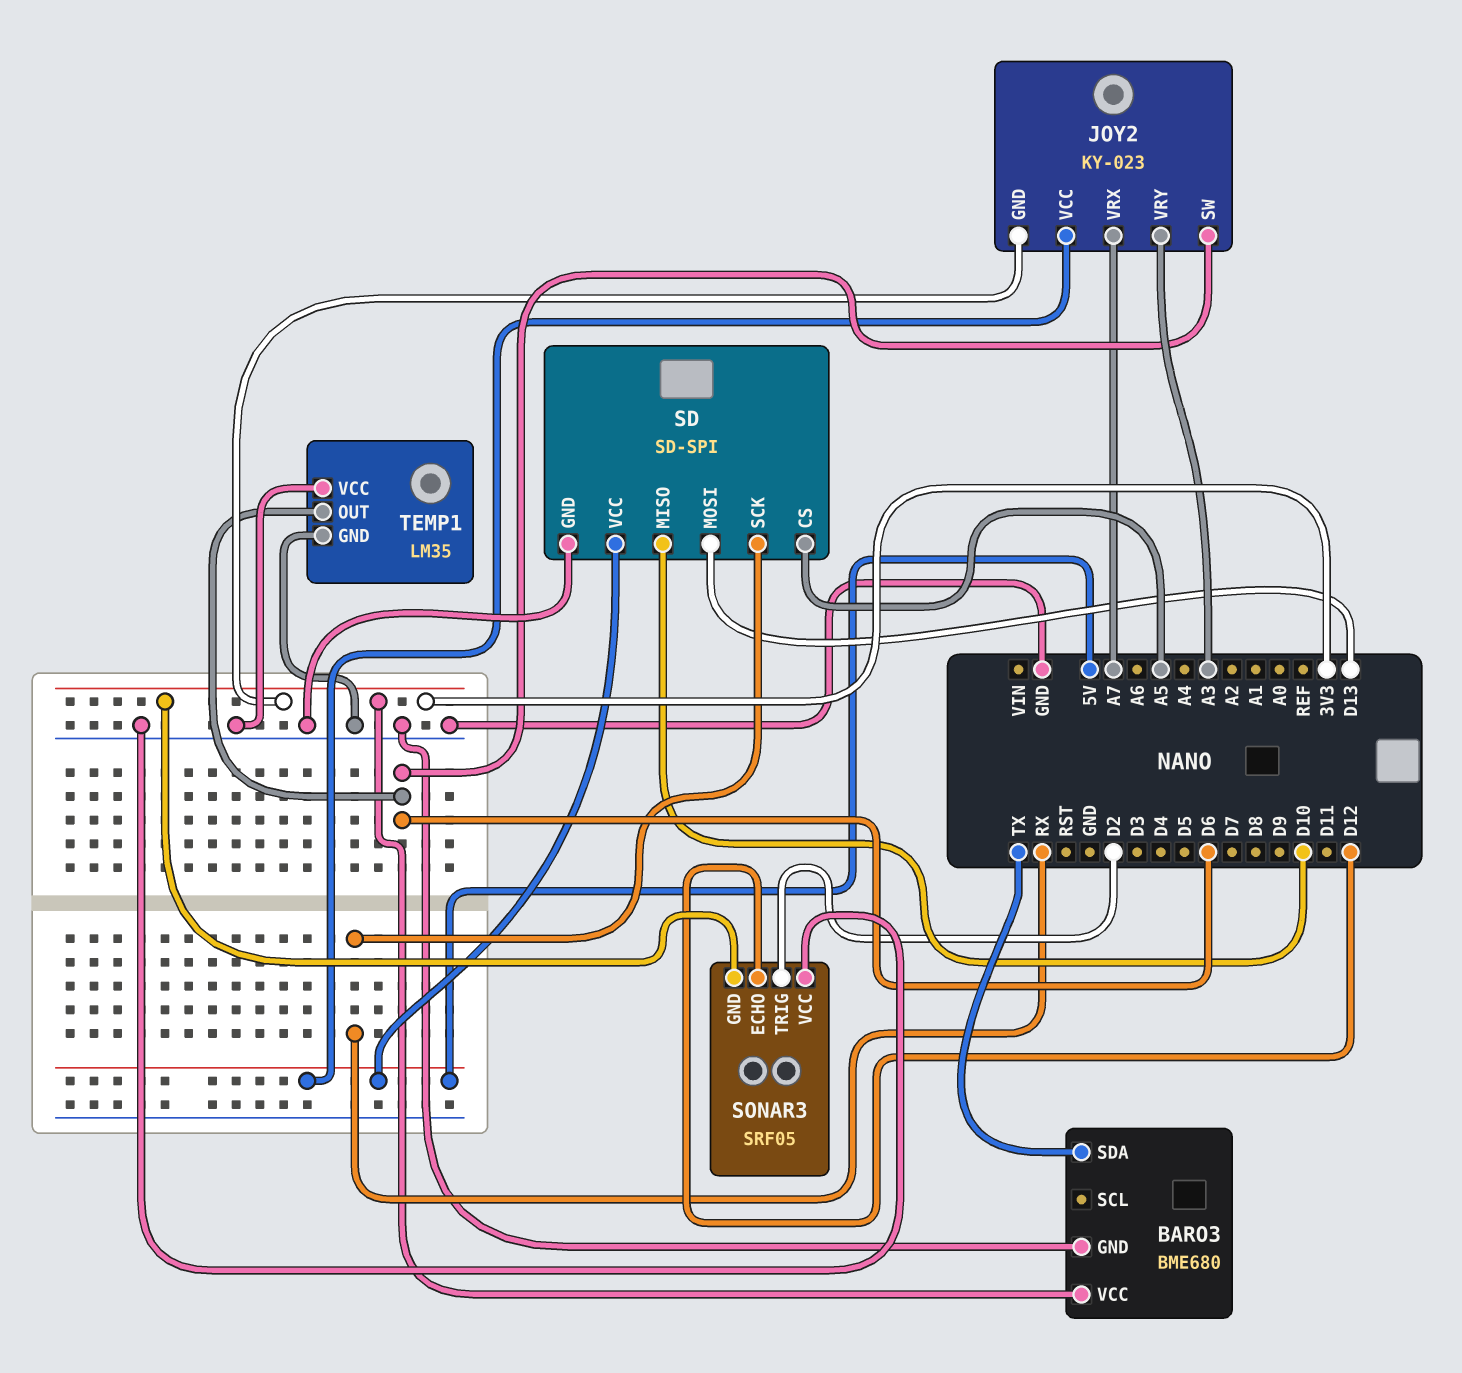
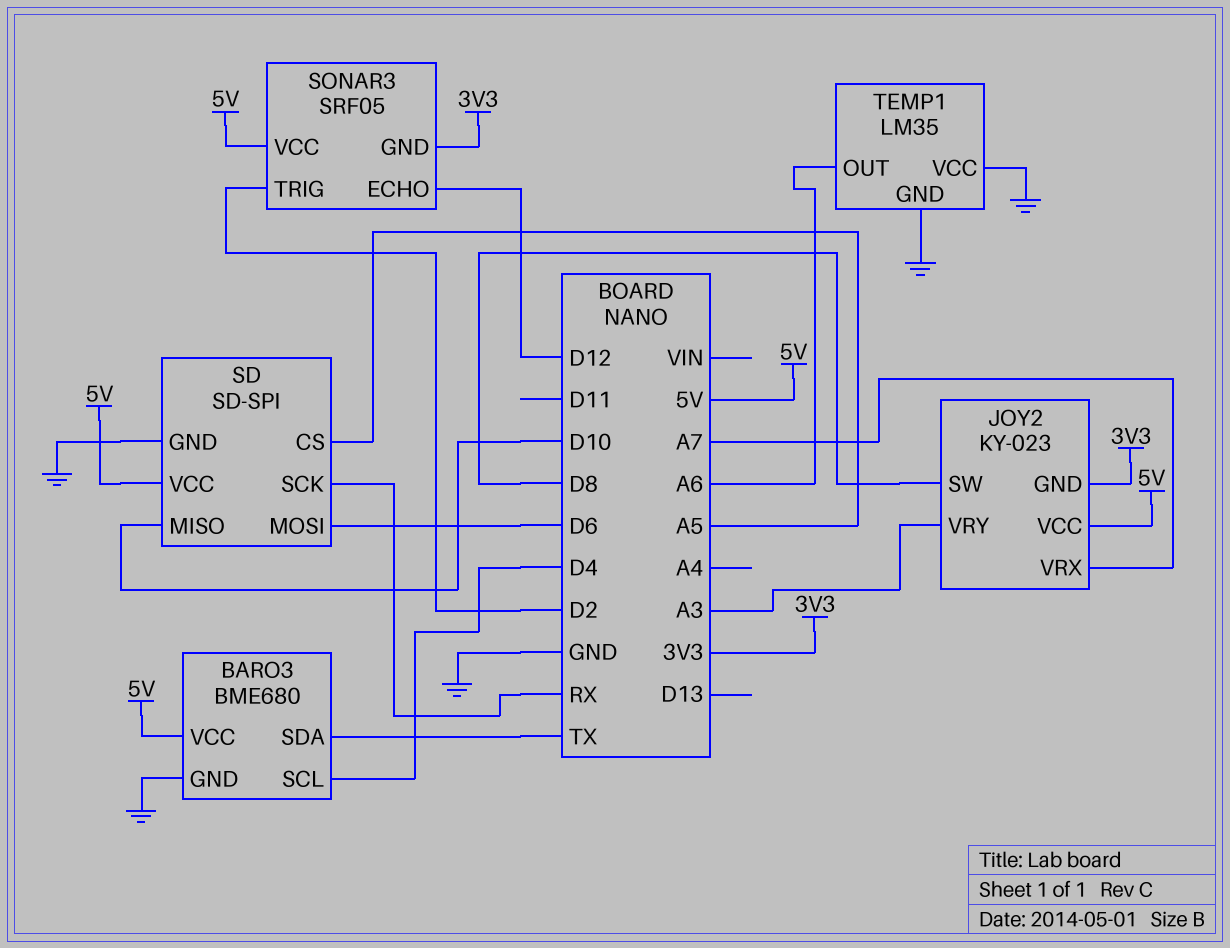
BARO3 pin SCL: none -> D4
BARO3 pin VCC: 3V3 -> 5V
JOY2 pin SW: D6 -> D8
SD pin MOSI: D13 -> D6
SONAR3 pin VCC: GND -> 5V
TEMP1 pin OUT: D6 -> A6

